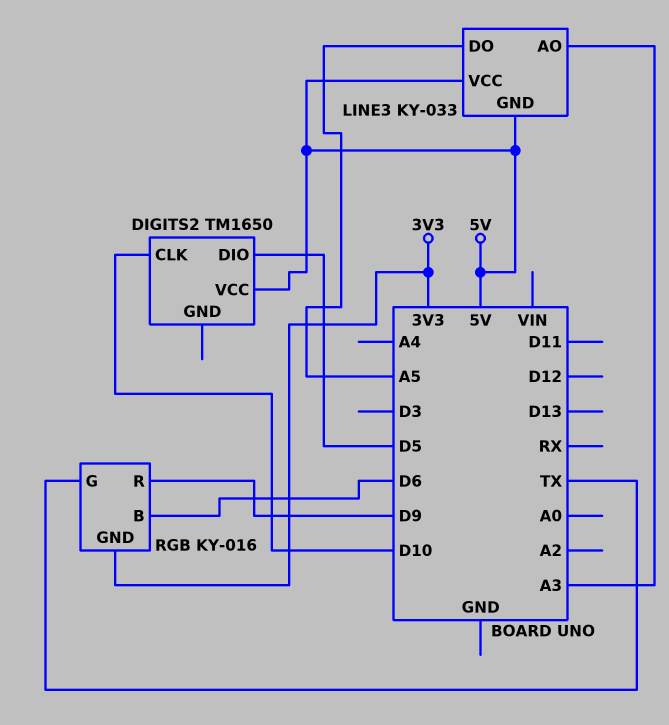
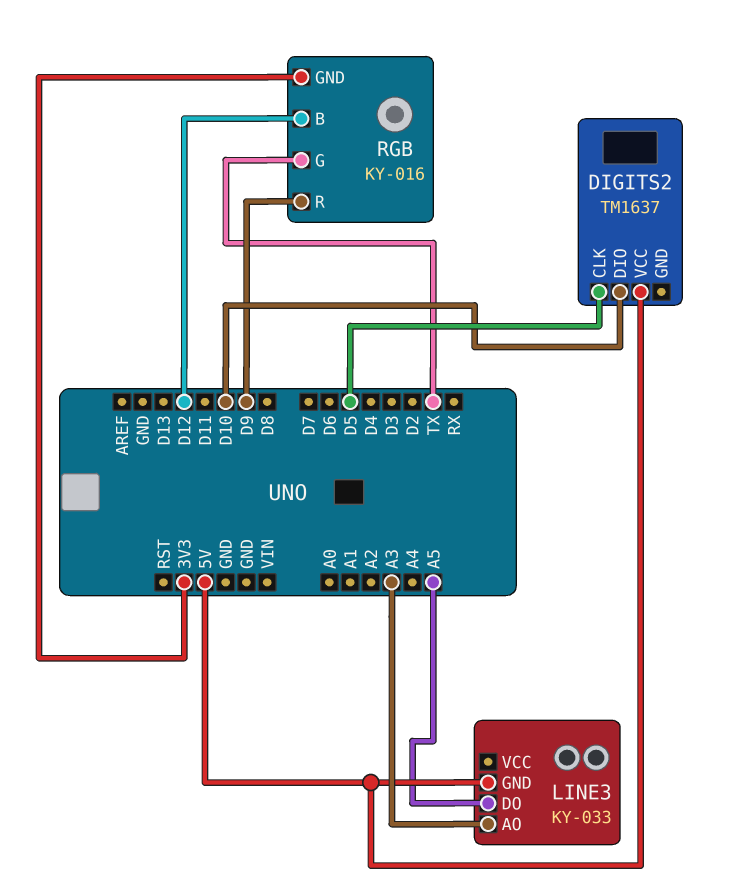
DIGITS2: TM1650 -> TM1637
DIGITS2 pin CLK: D10 -> D5
DIGITS2 pin DIO: D5 -> D10
LINE3 pin VCC: 5V -> none
RGB pin B: D6 -> D12

